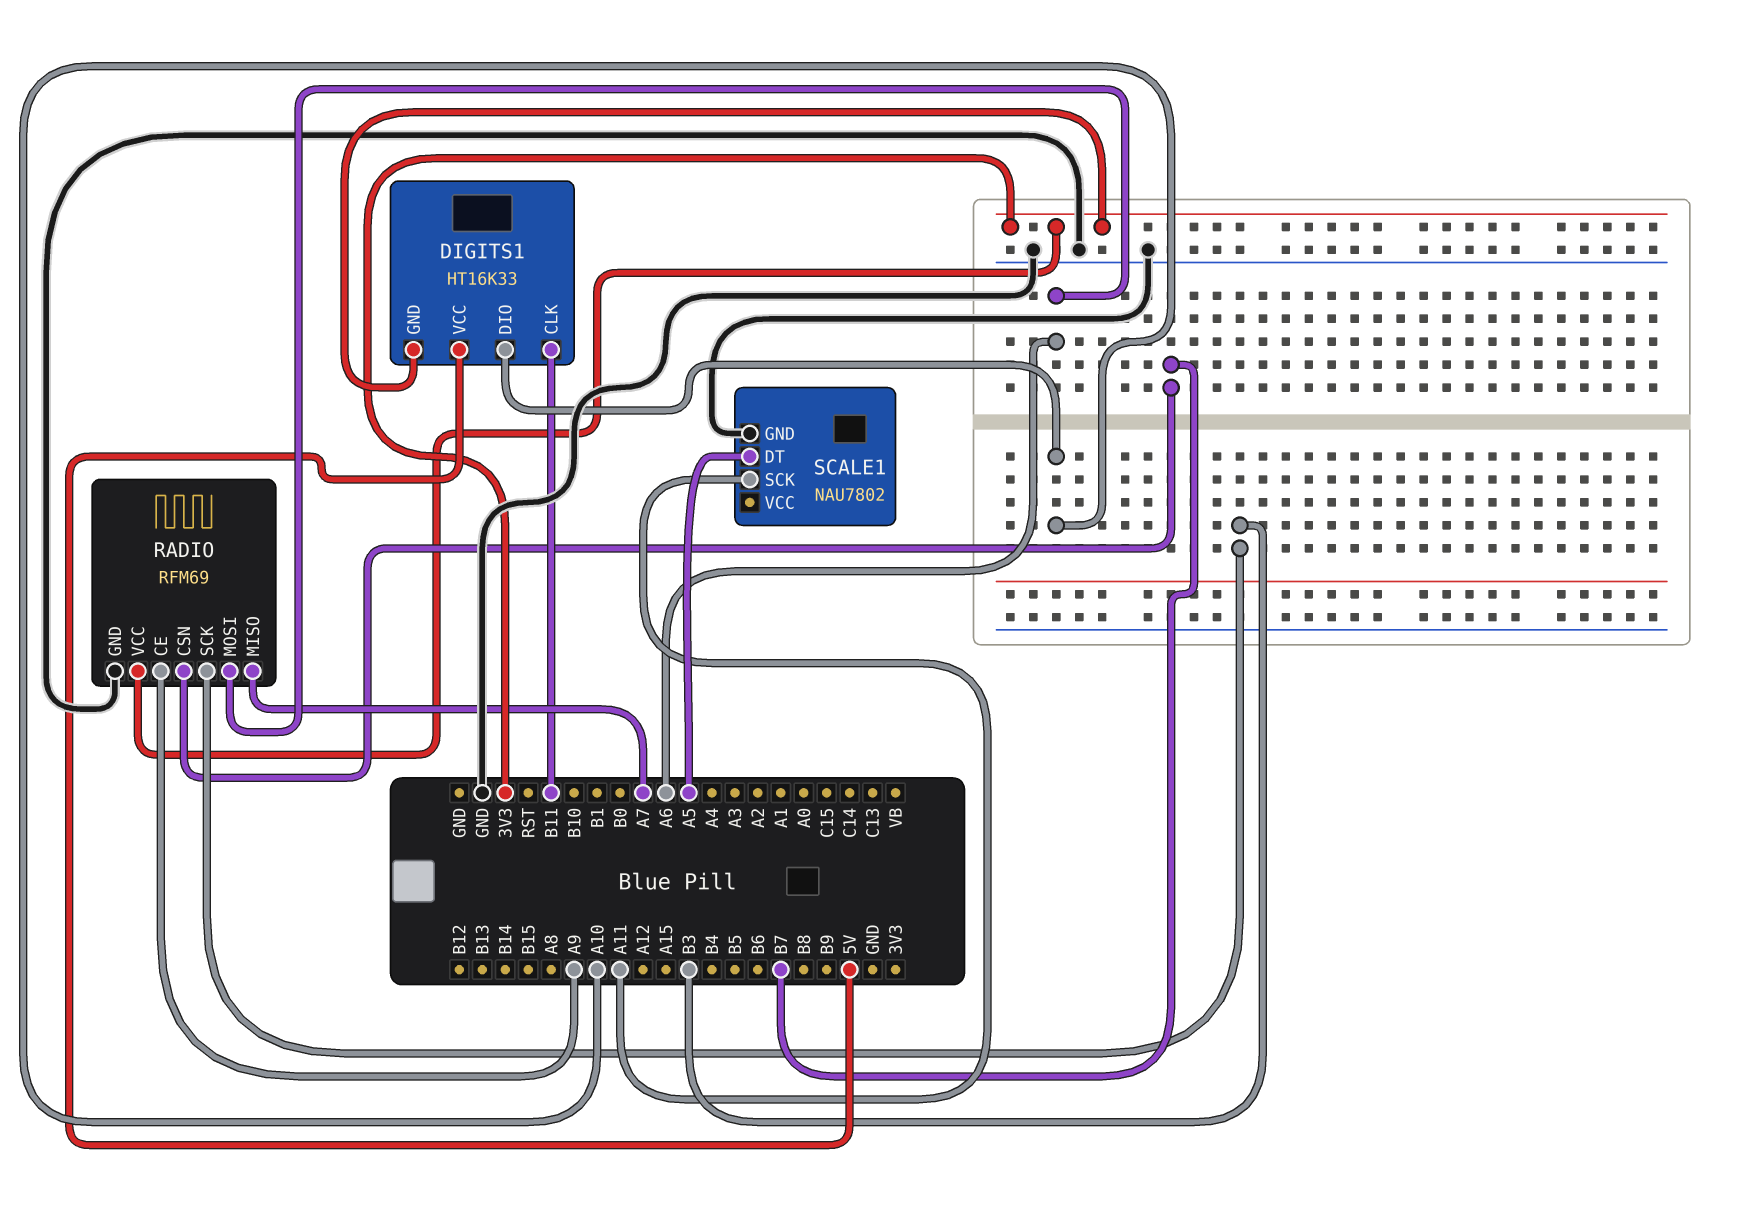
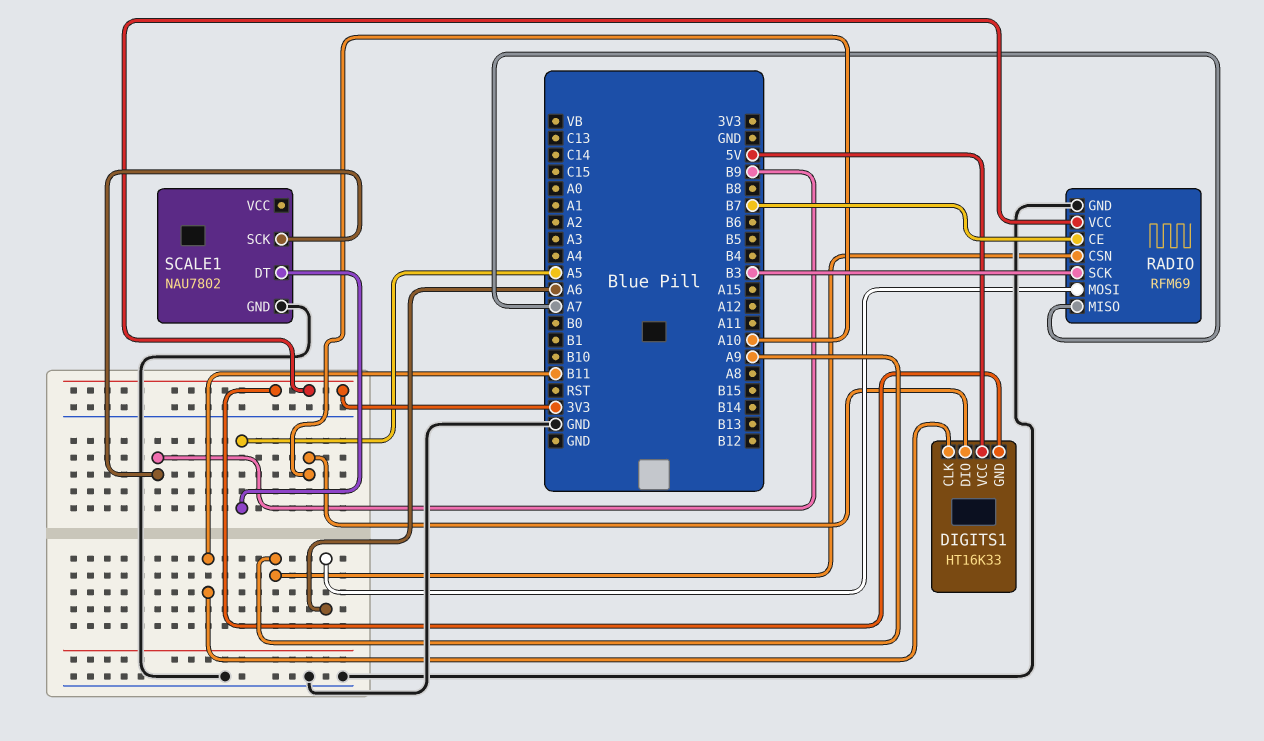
RADIO pin CE: A9 -> B7
RADIO pin CSN: B7 -> A9
SCALE1 pin SCK: A11 -> B9

